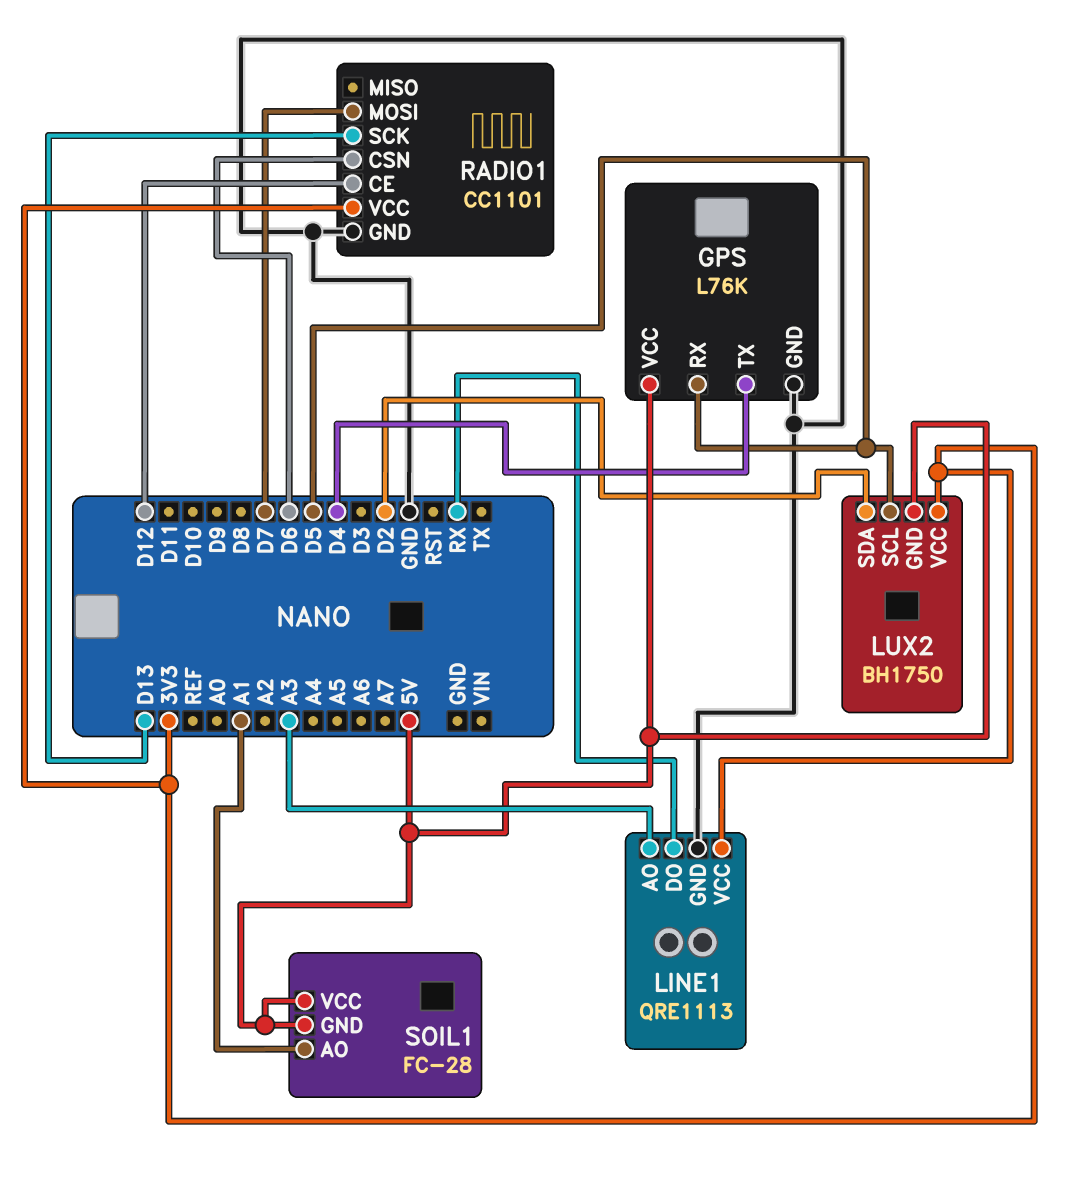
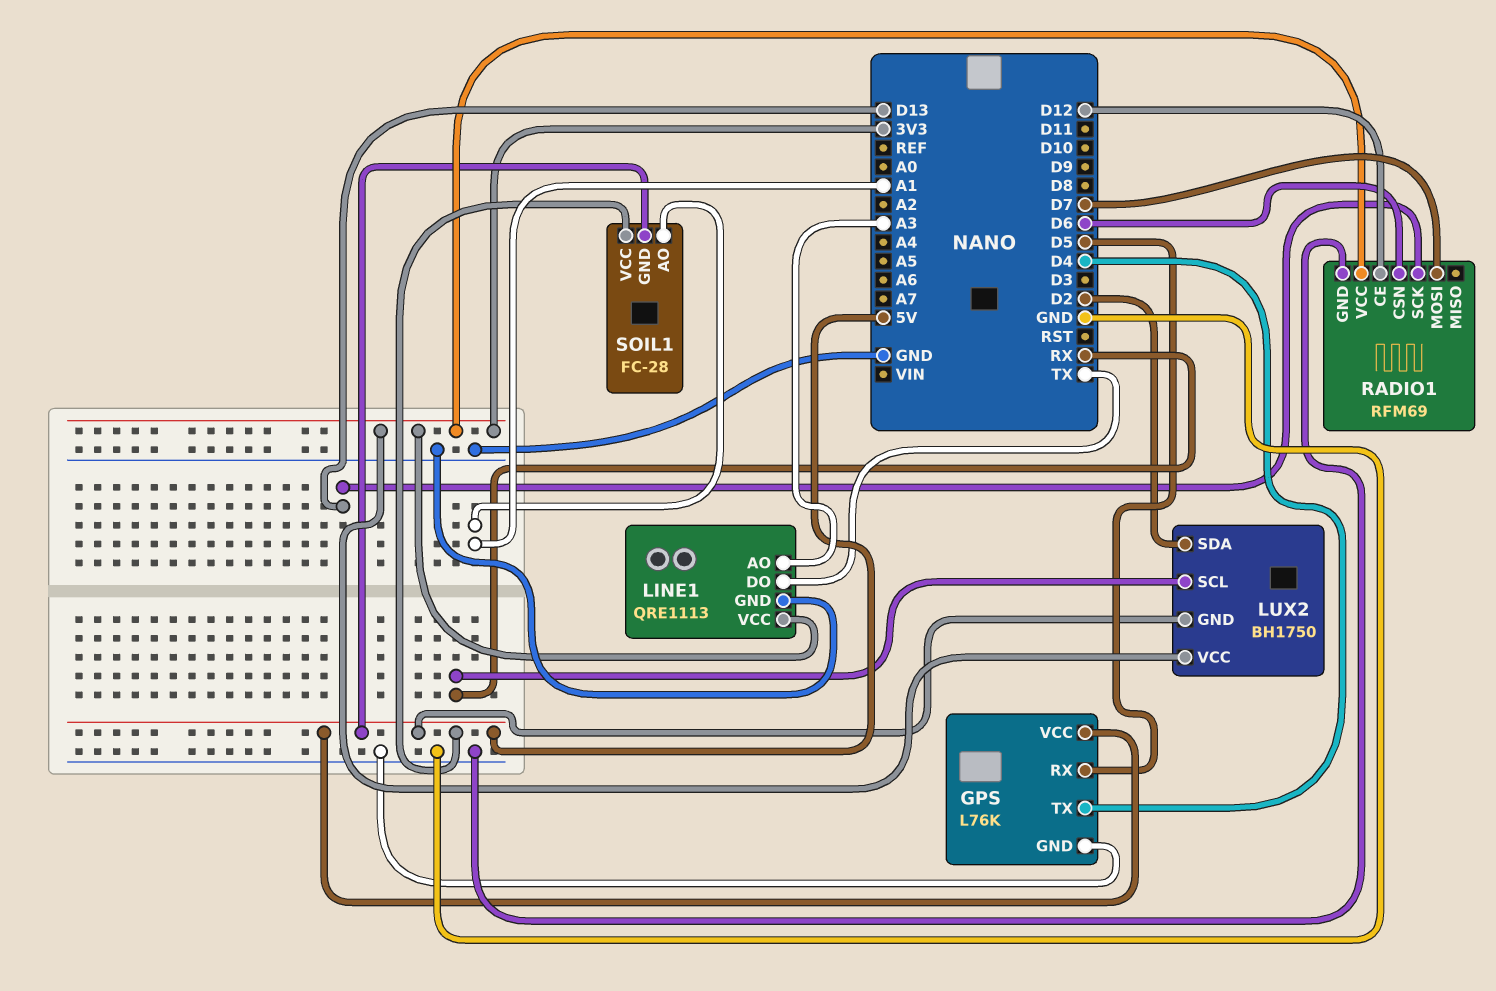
LINE1 pin DO: RX -> TX
LUX2 pin SCL: D5 -> RX
RADIO1: CC1101 -> RFM69

